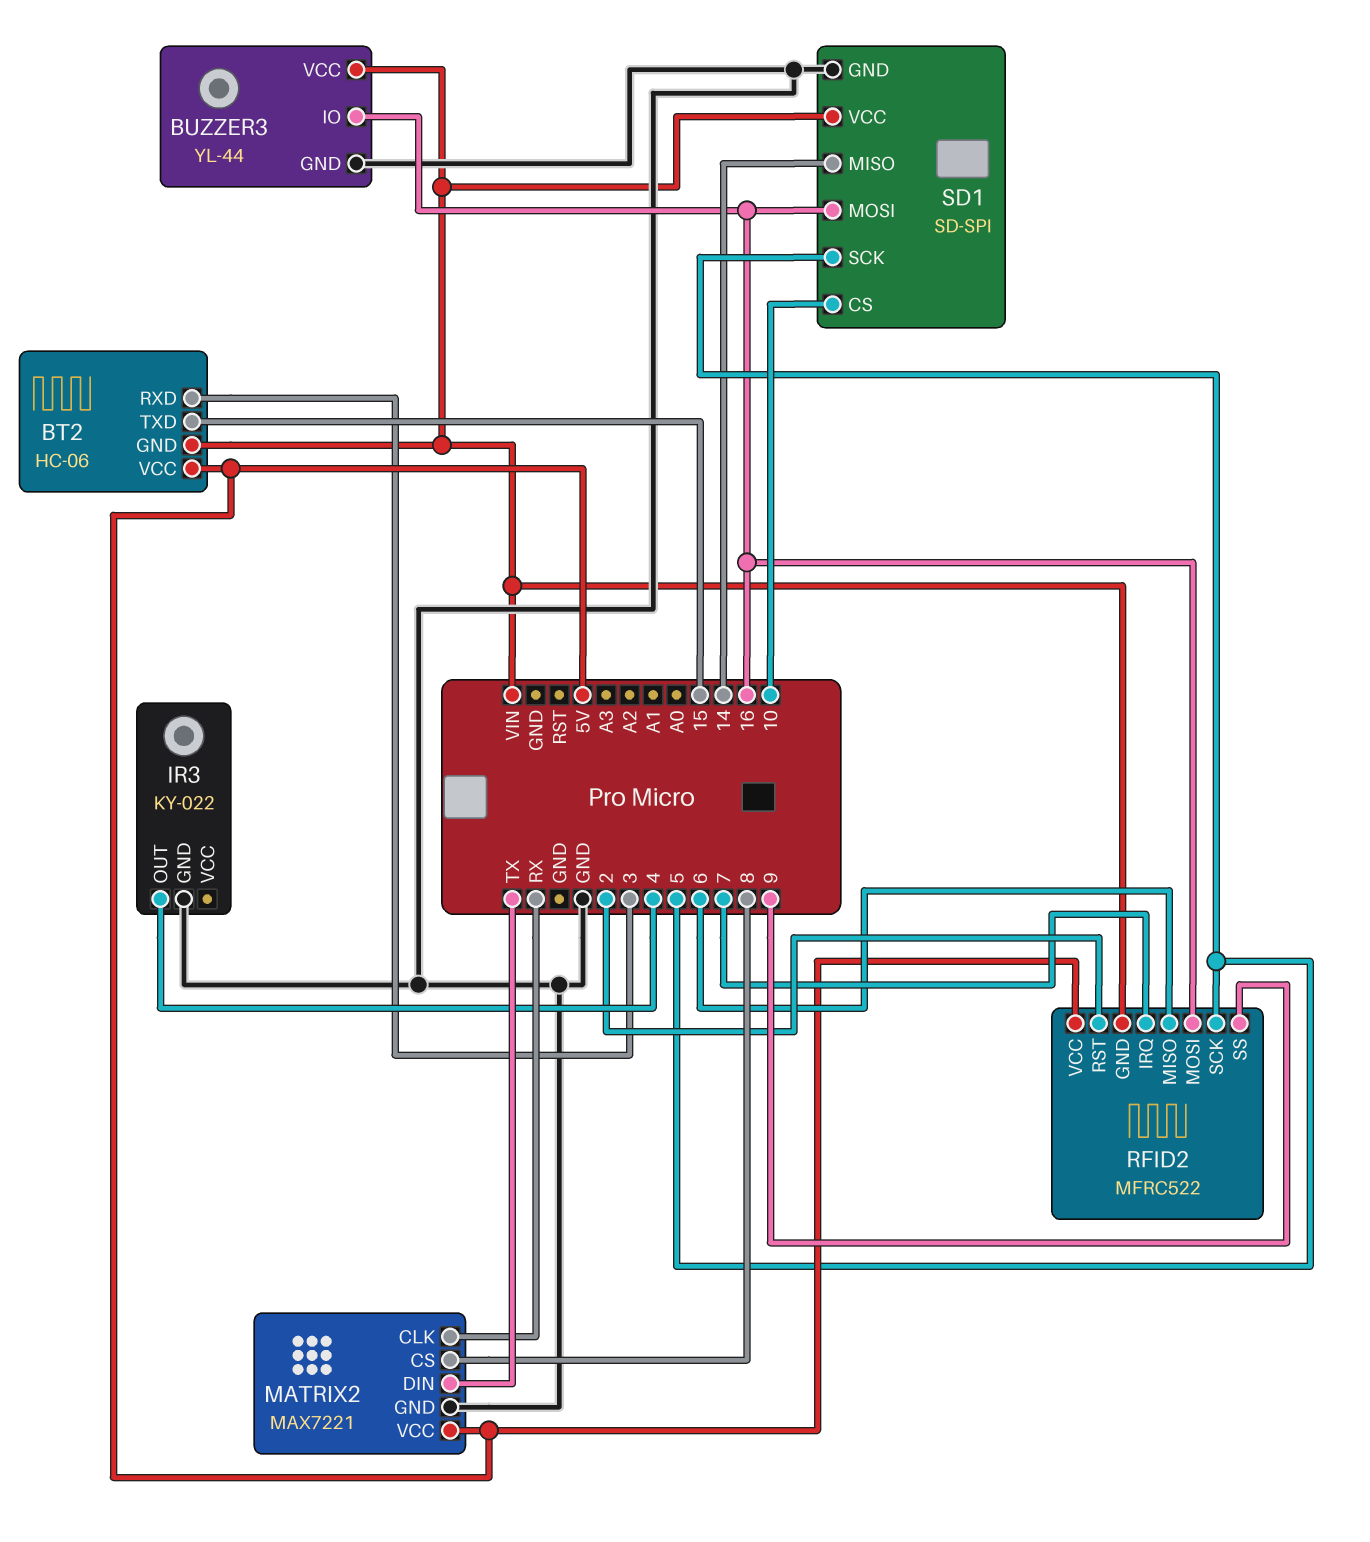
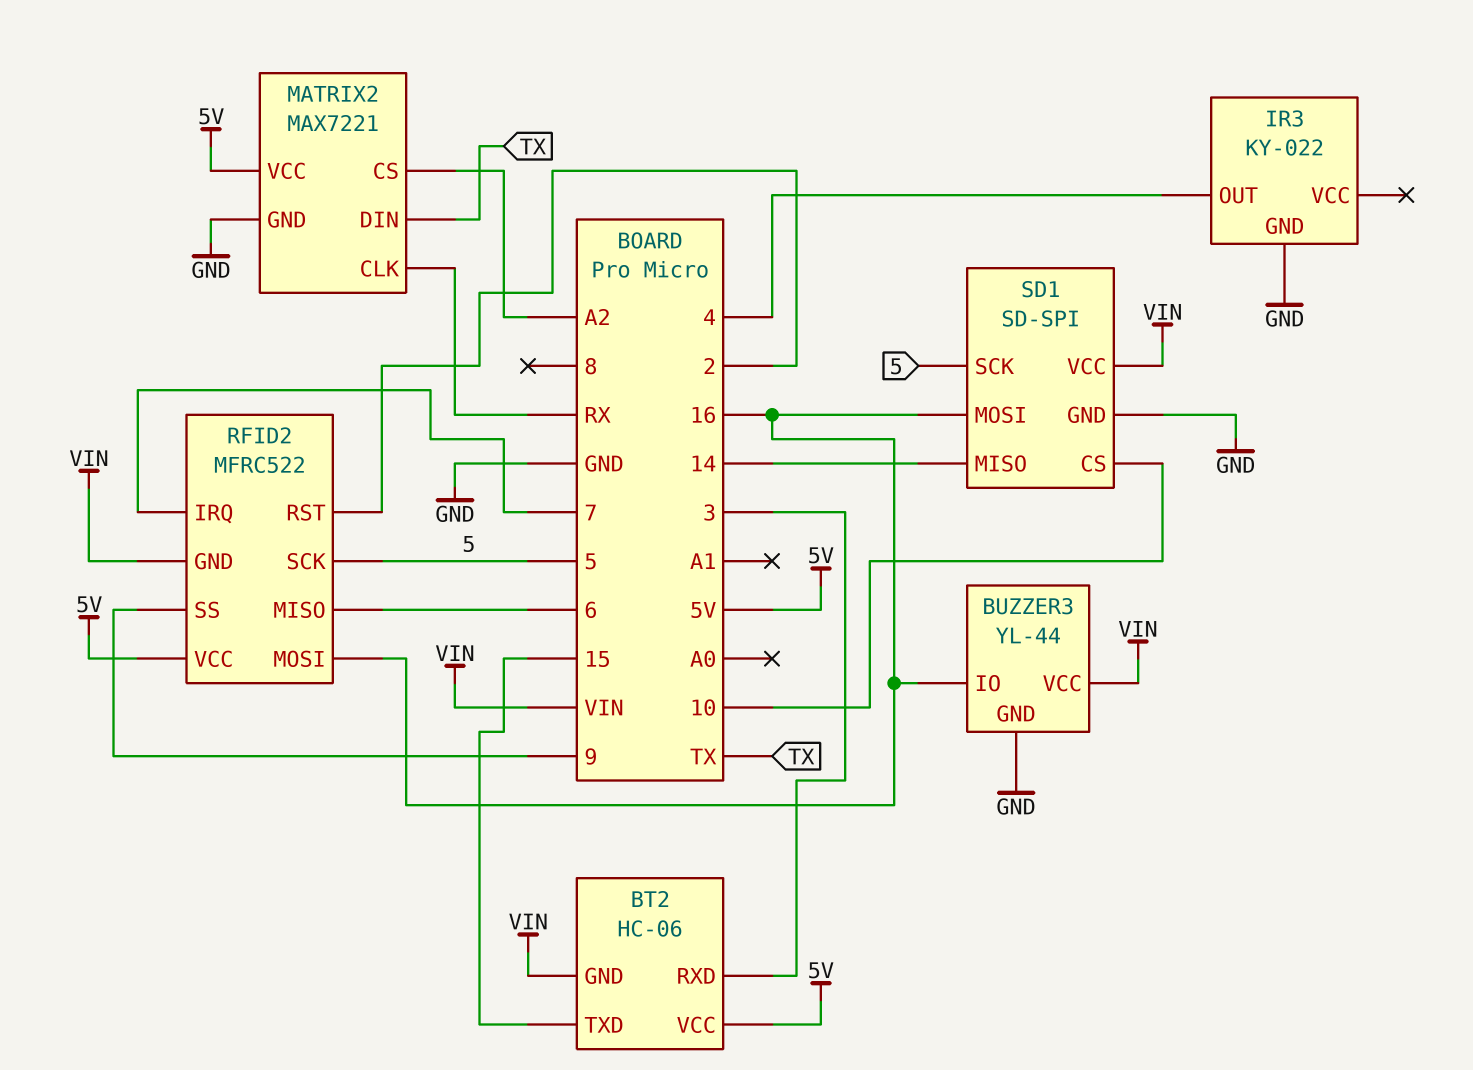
MATRIX2 pin CS: 8 -> A2

